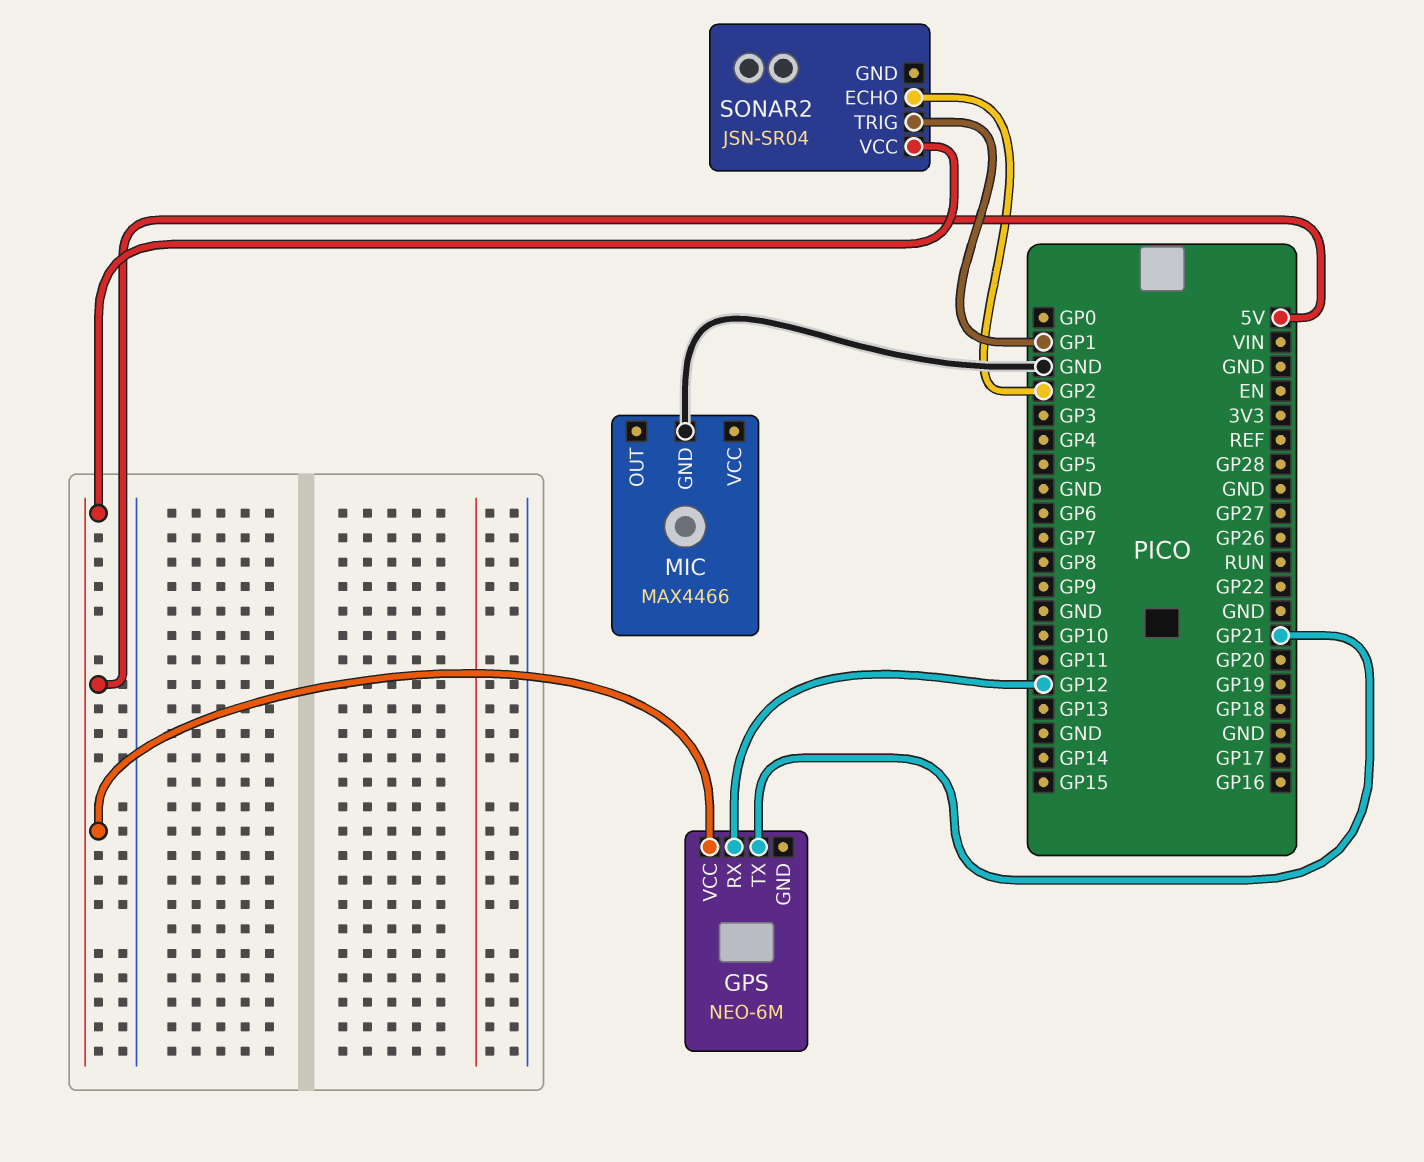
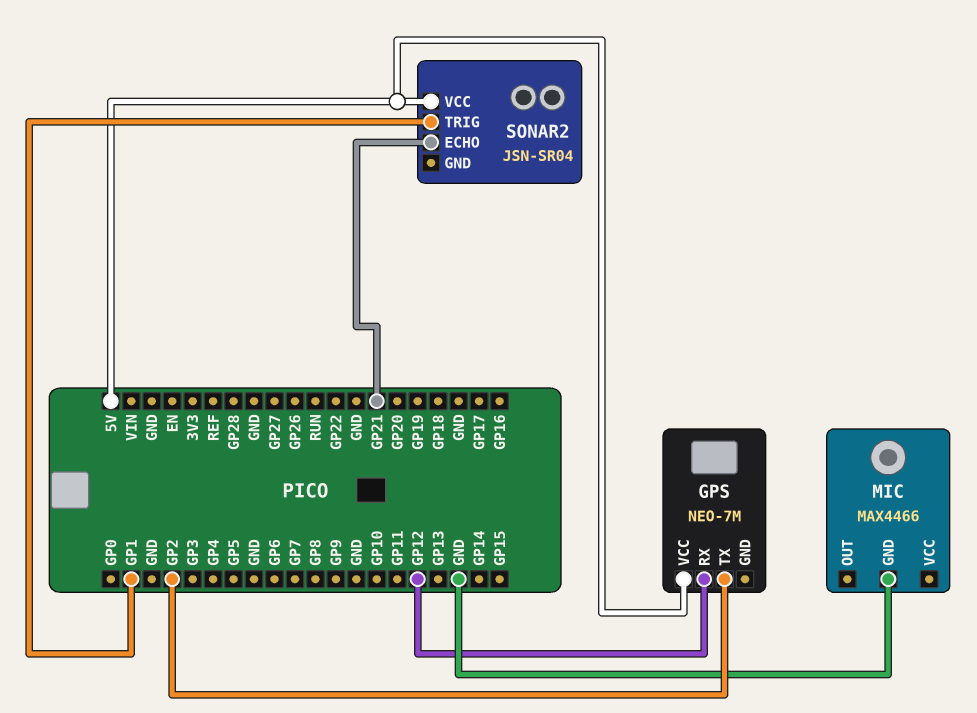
GPS: NEO-6M -> NEO-7M
GPS pin TX: GP21 -> GP2
SONAR2 pin ECHO: GP2 -> GP21

